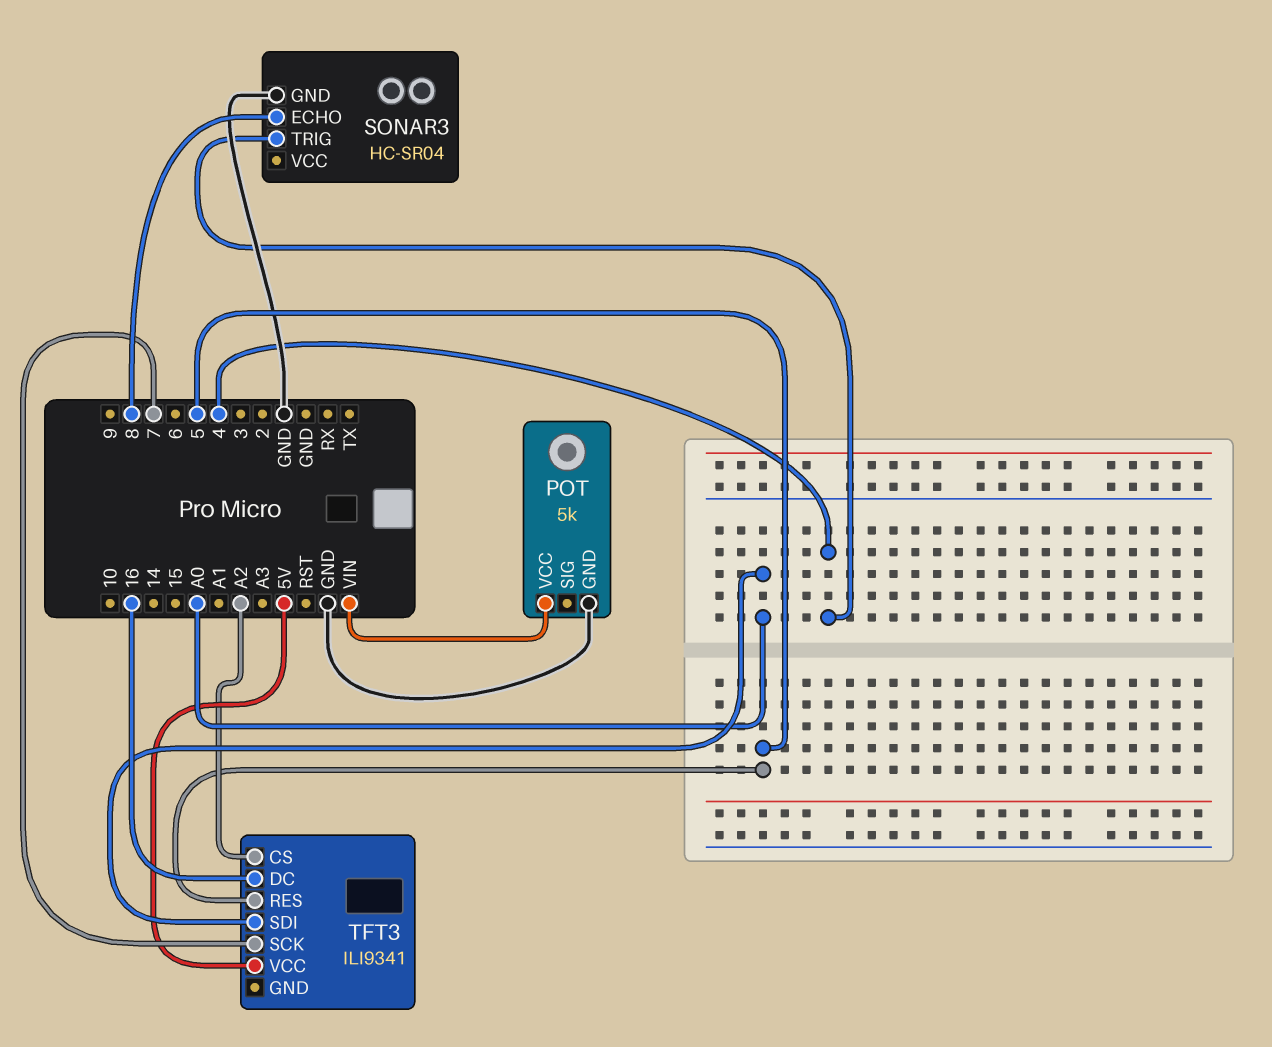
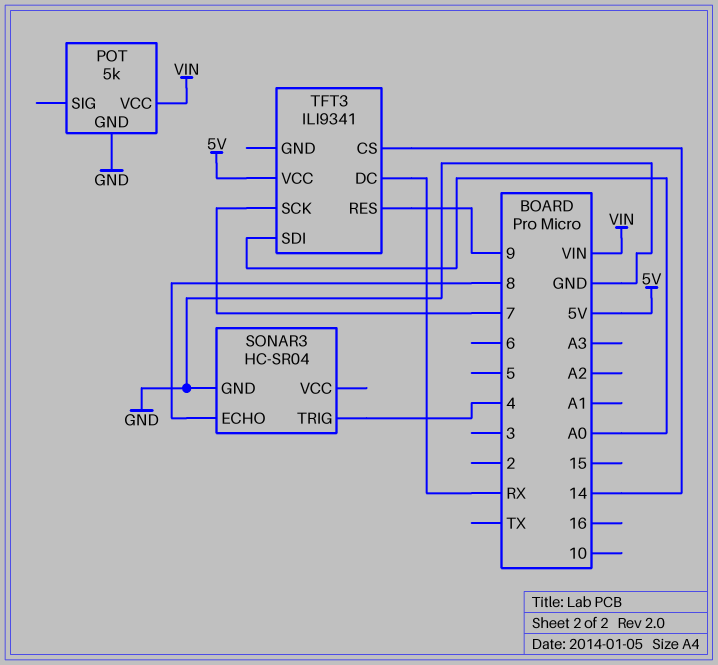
TFT3 pin CS: A2 -> 14
TFT3 pin DC: 16 -> RX
TFT3 pin RES: 5 -> 9

